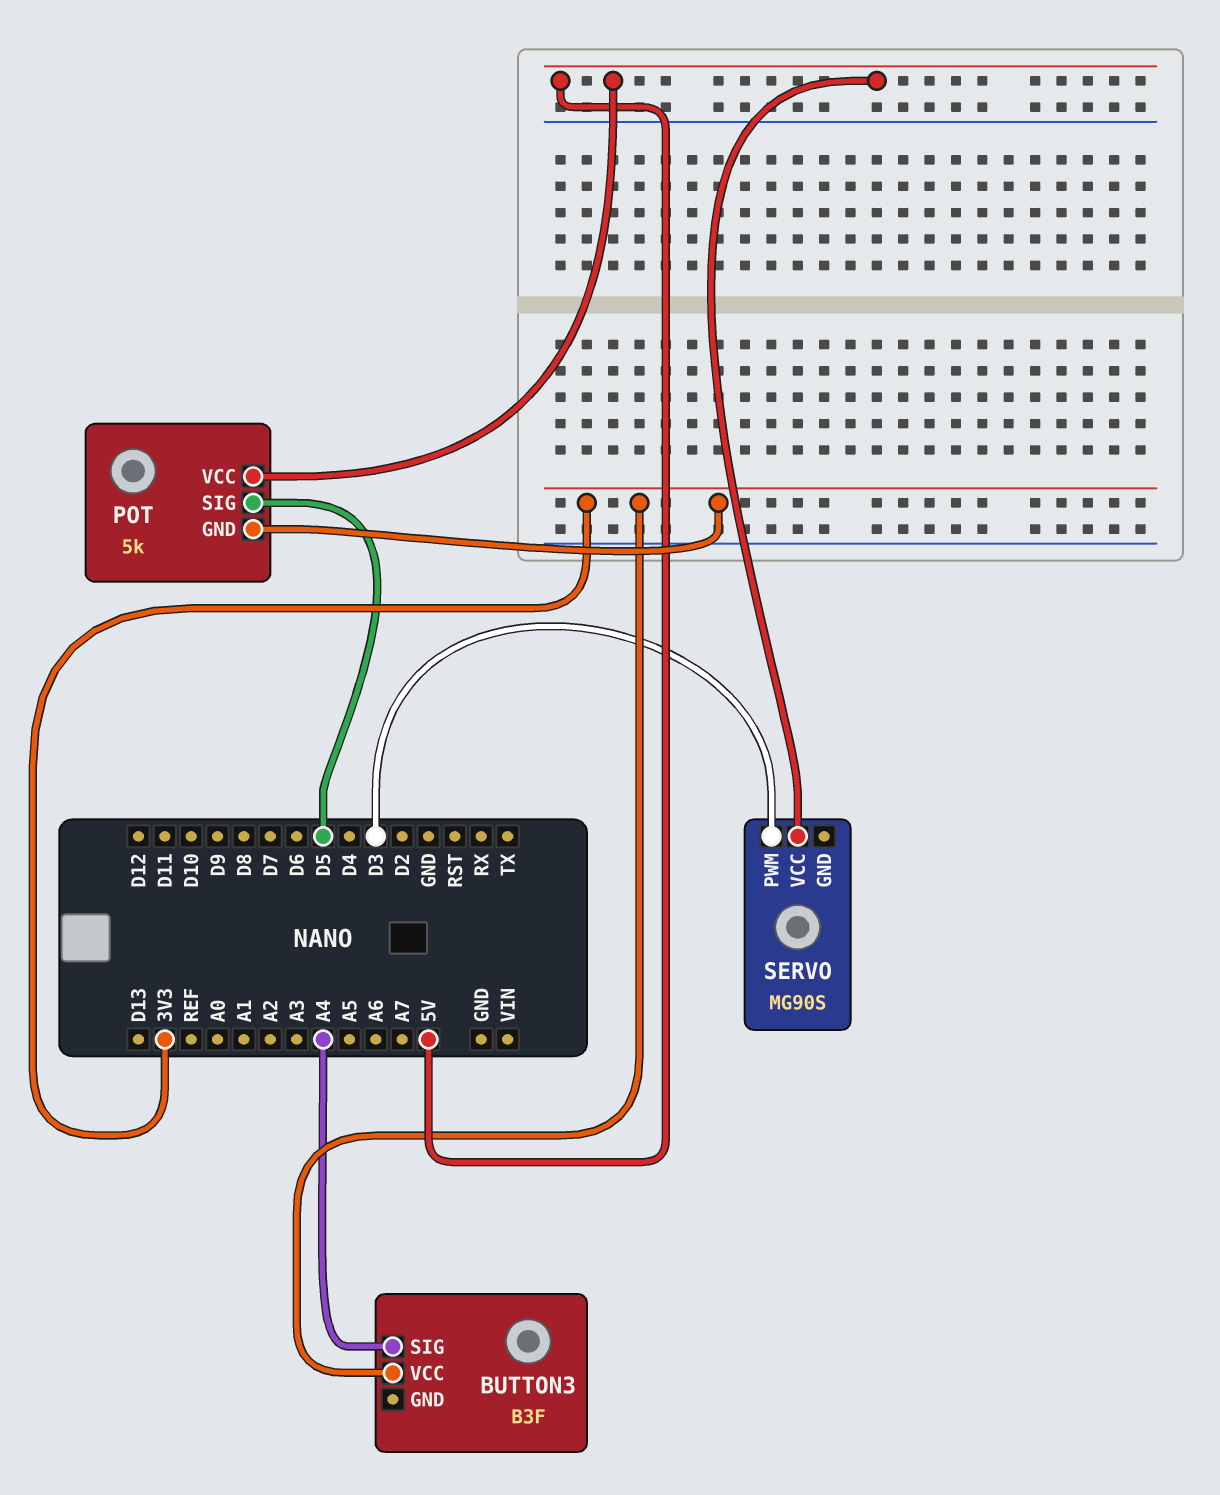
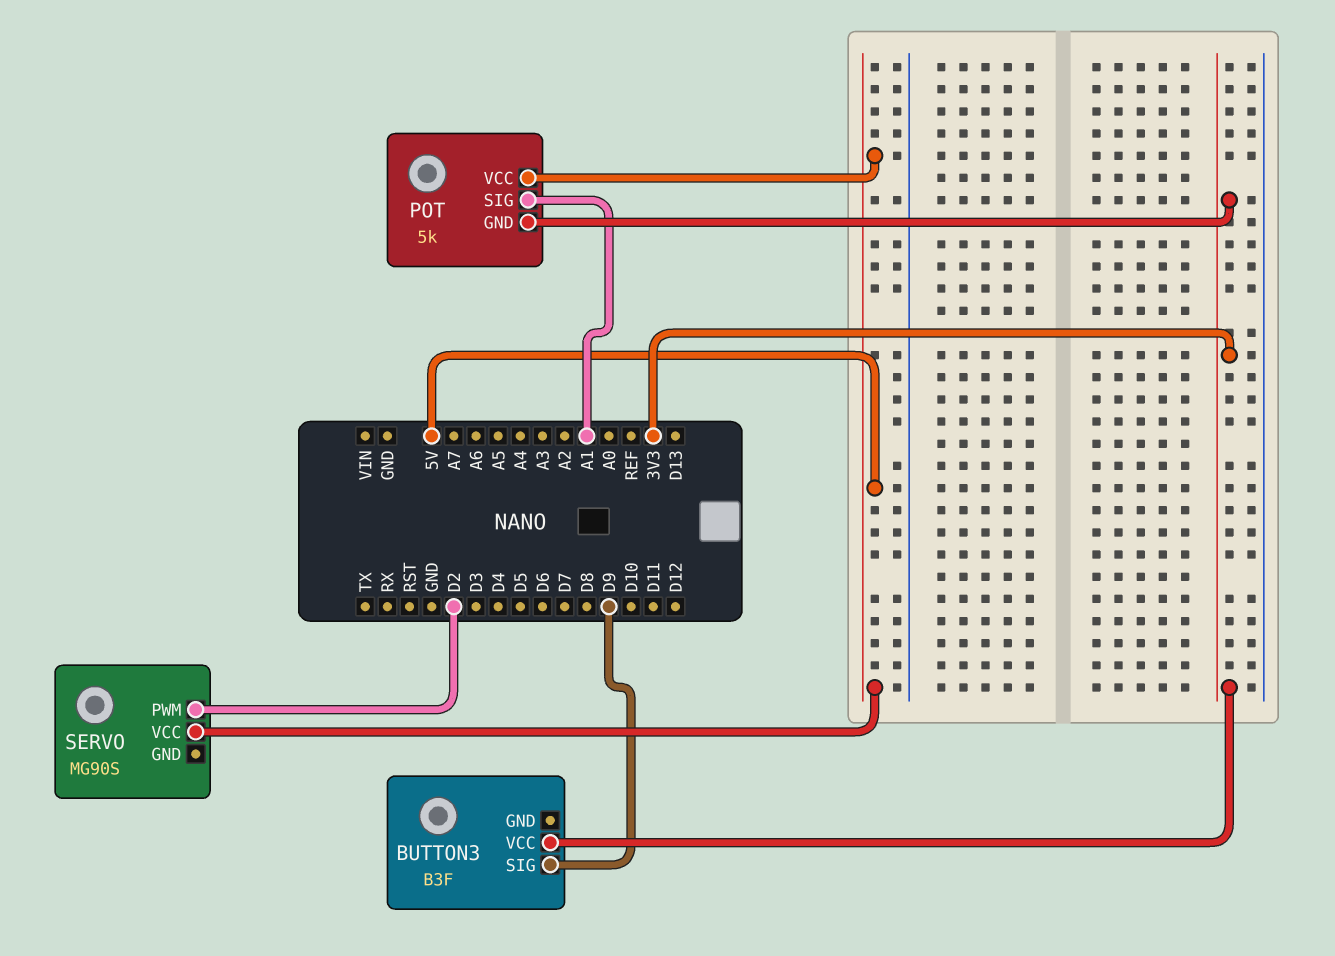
BUTTON3 pin SIG: A4 -> D9
POT pin SIG: D5 -> A1
SERVO pin PWM: D3 -> D2

